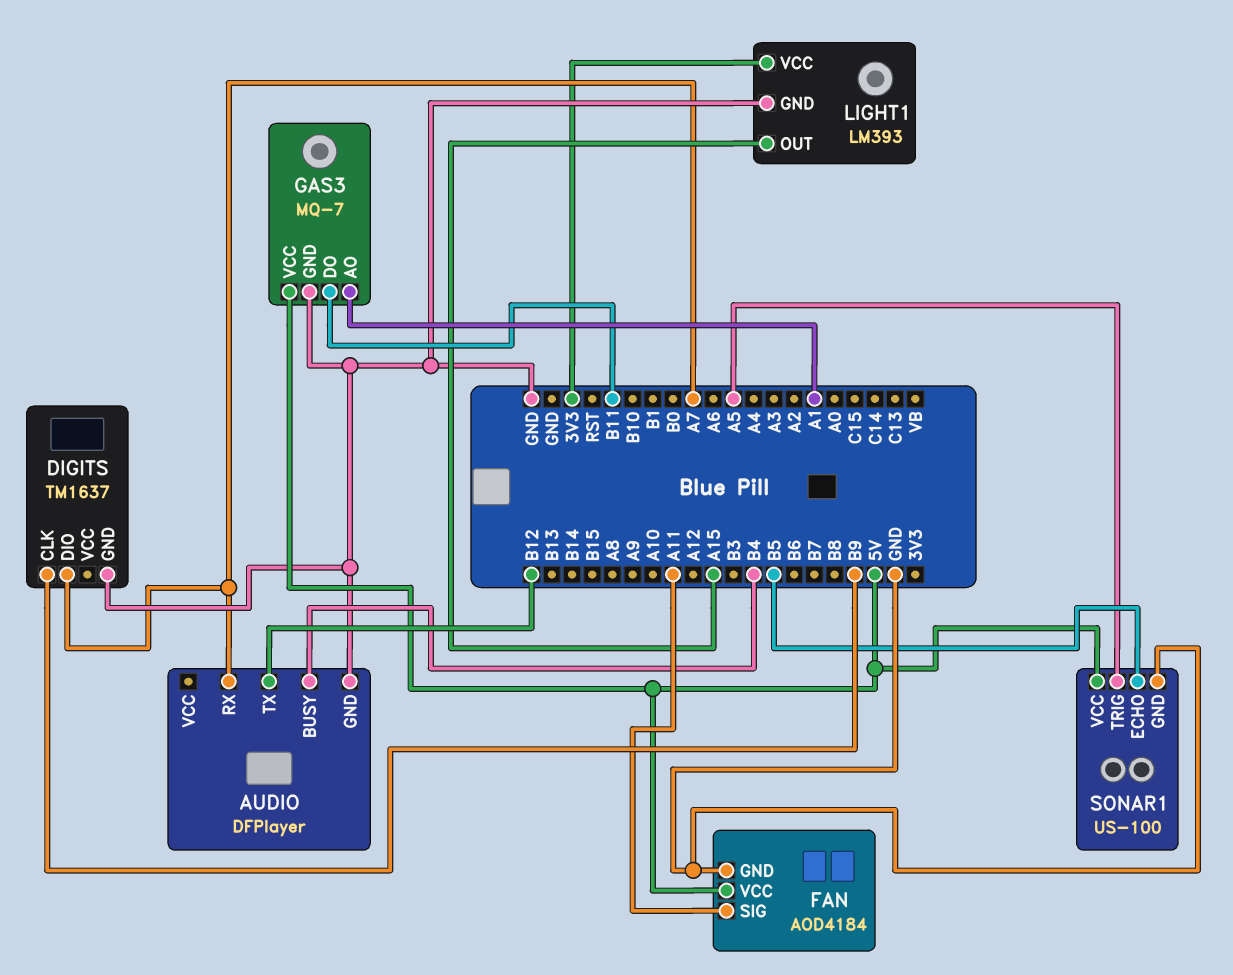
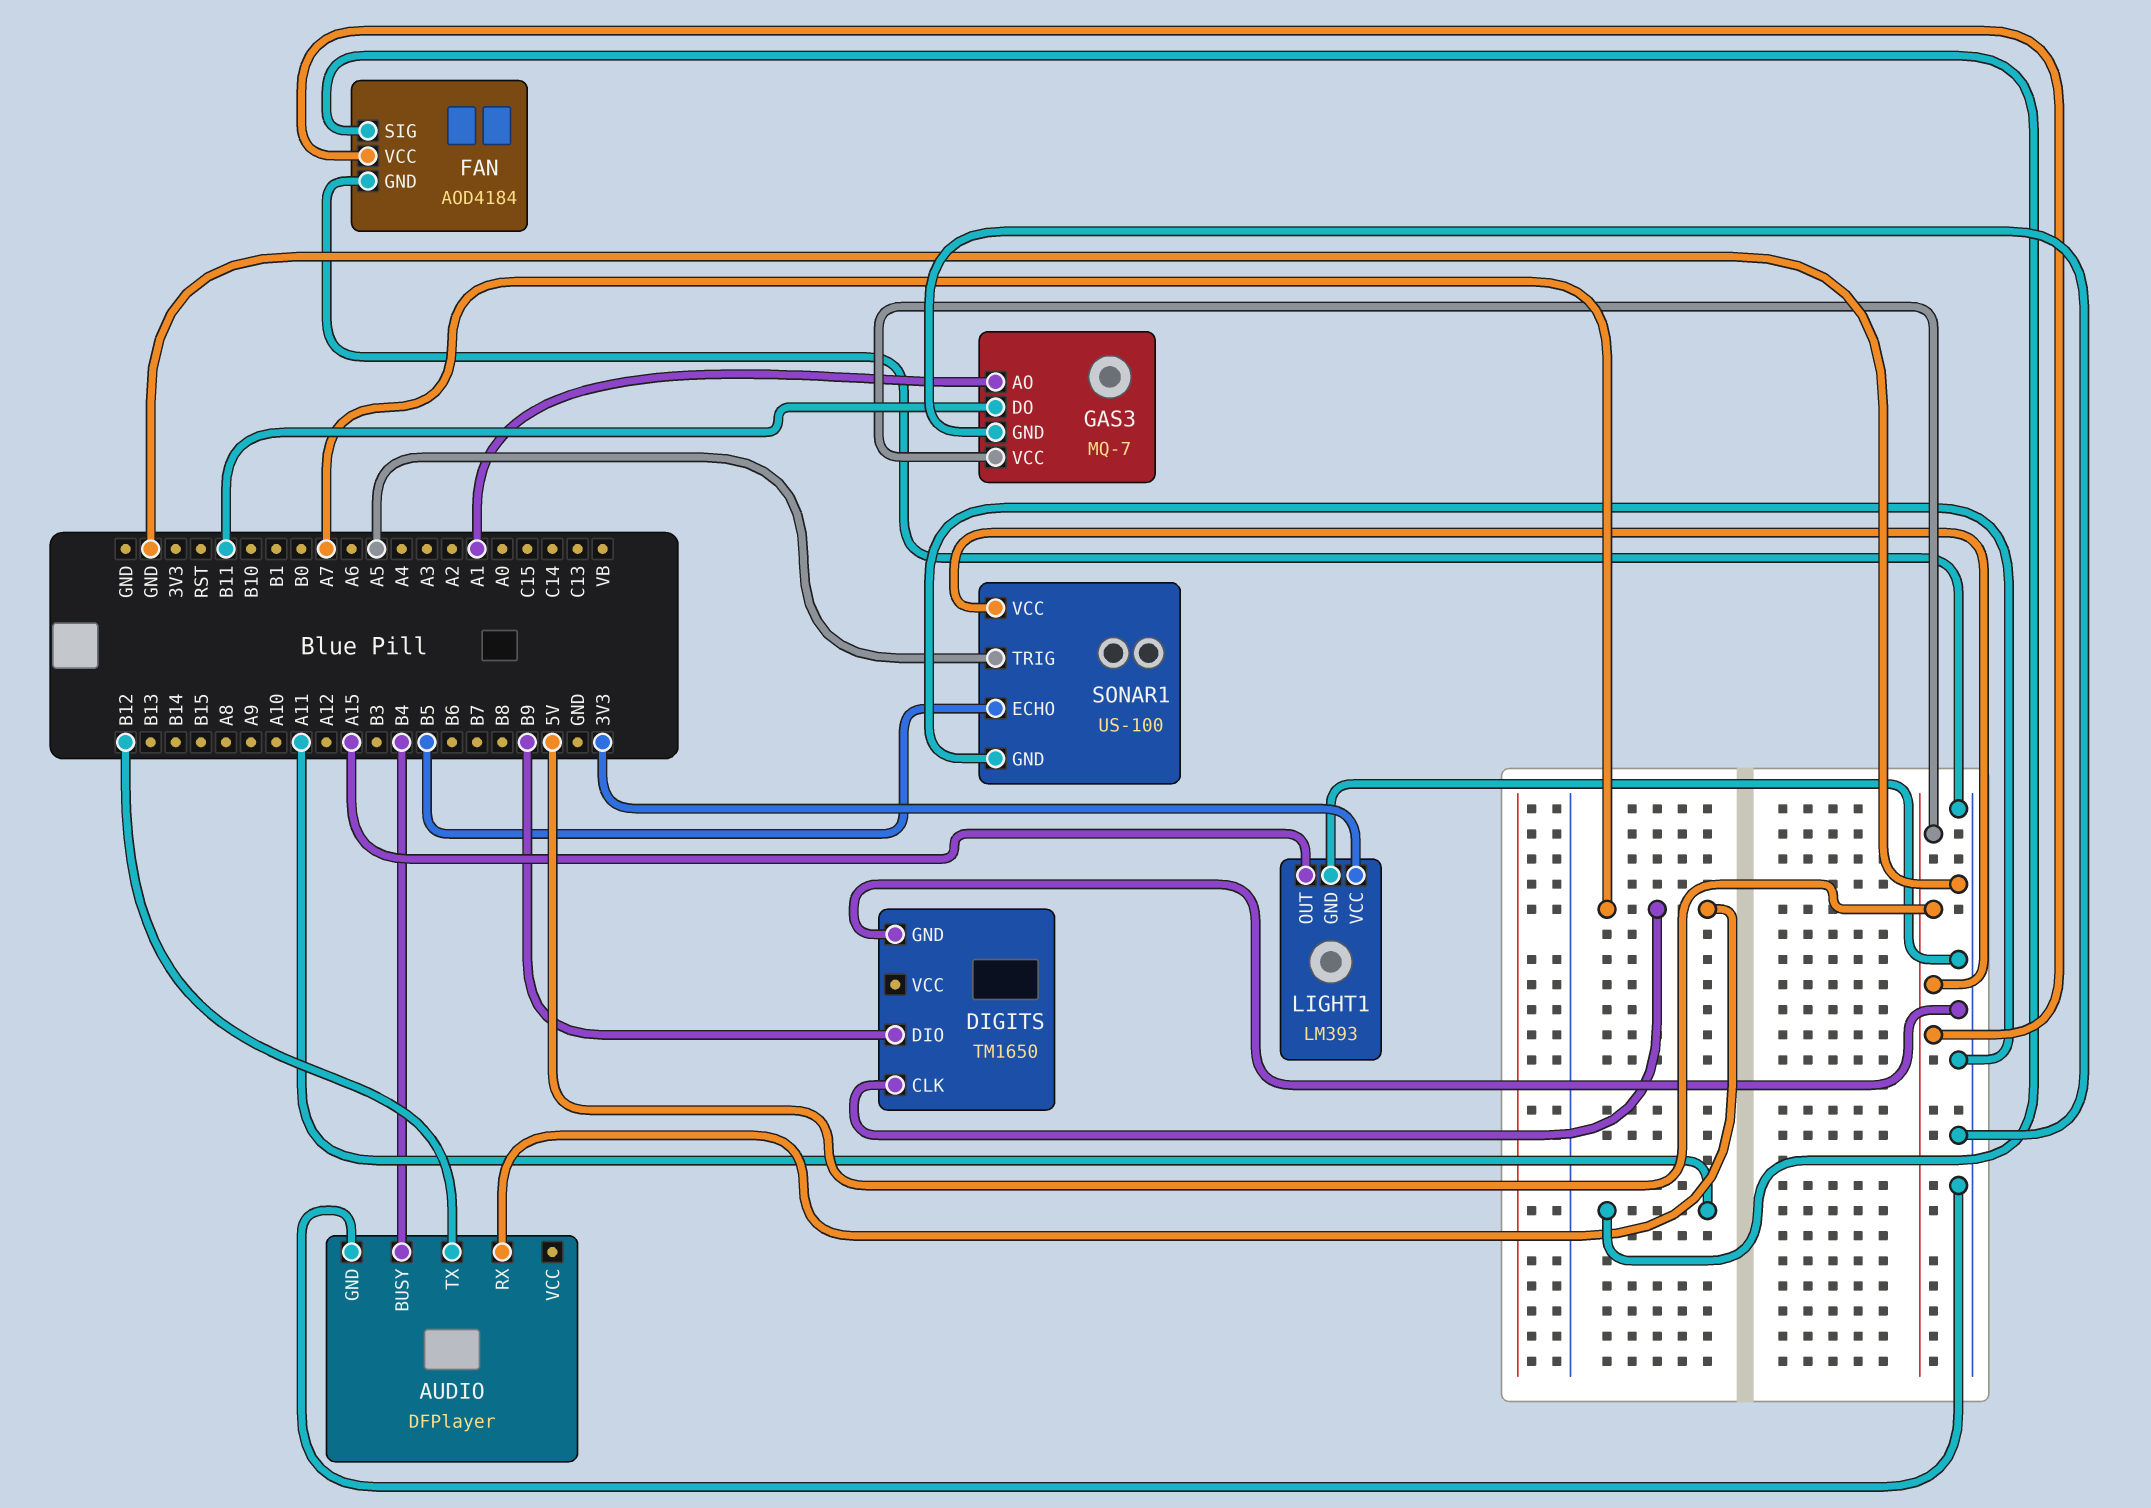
DIGITS: TM1637 -> TM1650
DIGITS pin CLK: B9 -> A7
DIGITS pin DIO: A7 -> B9

